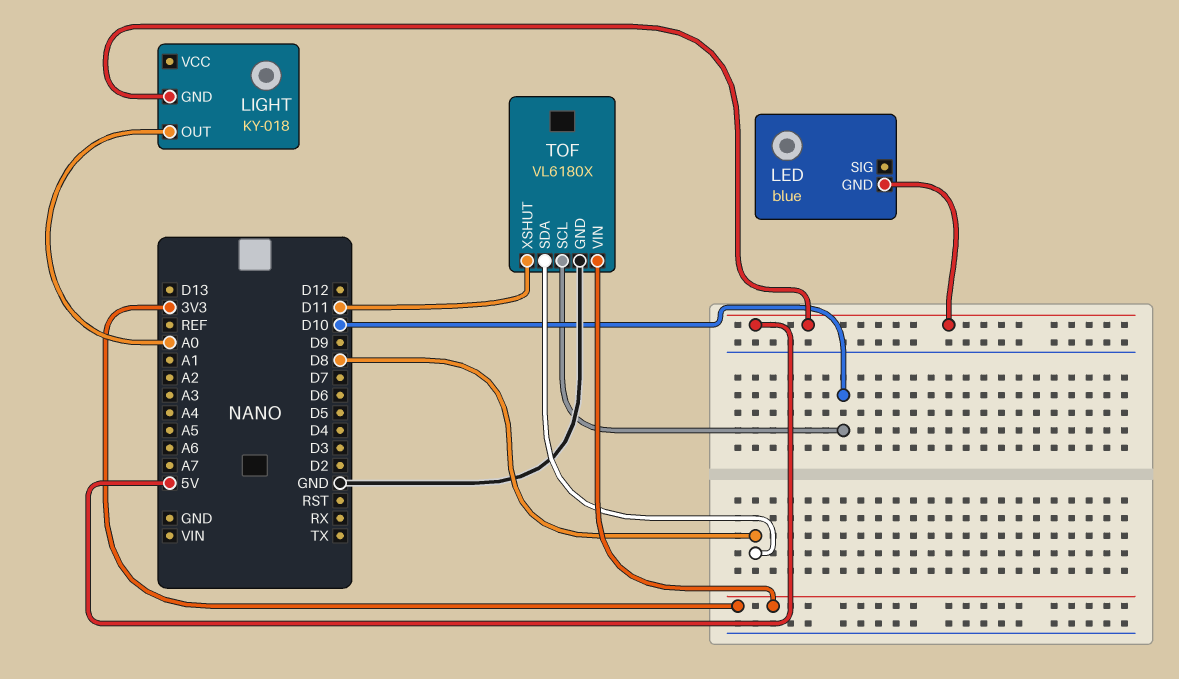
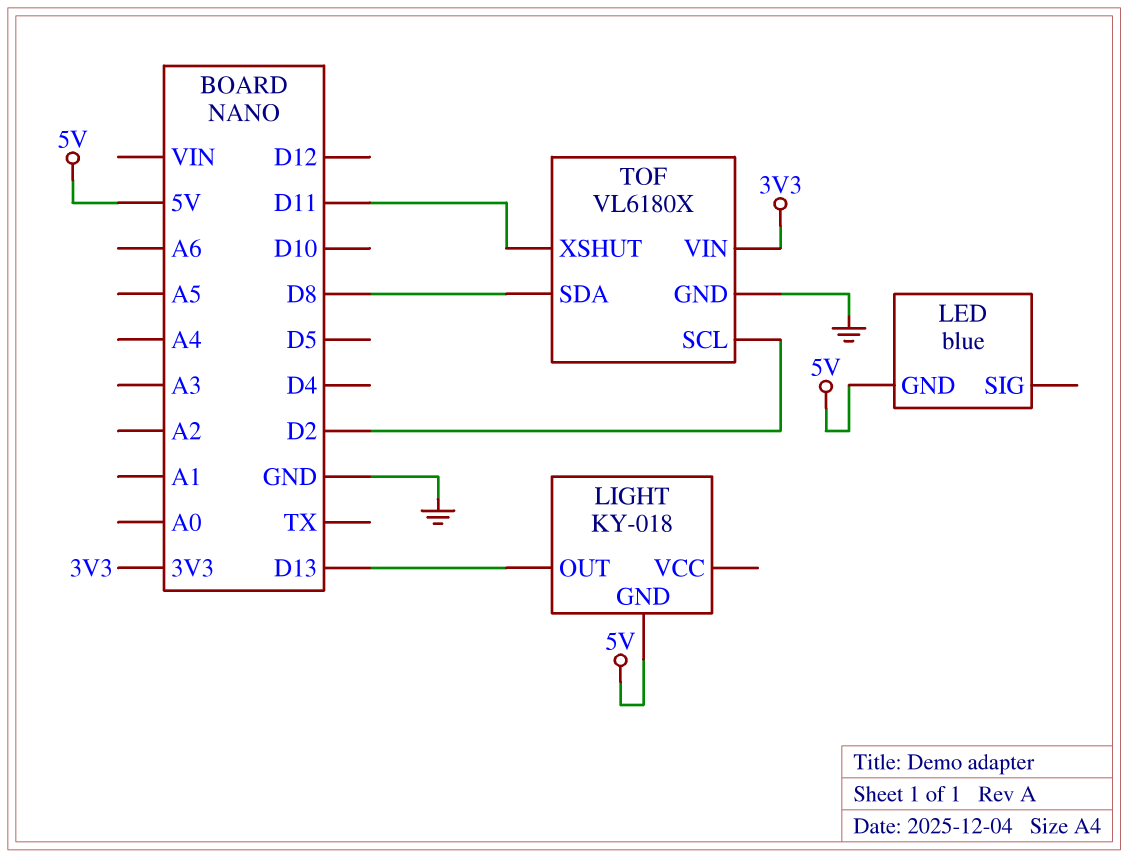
LIGHT pin OUT: A0 -> D13
TOF pin SCL: D10 -> D2

